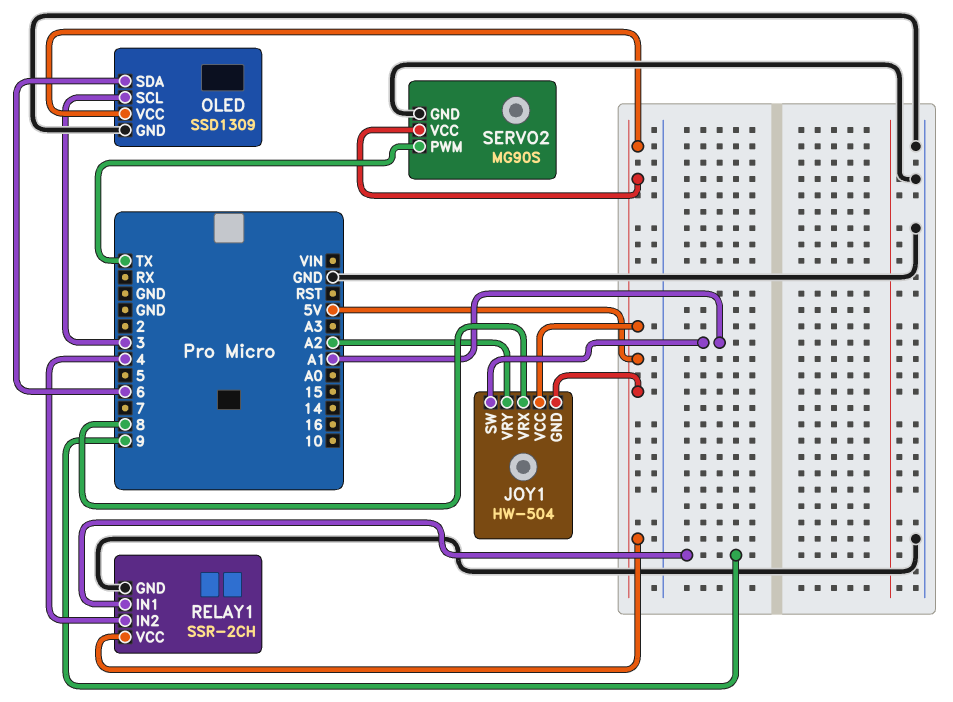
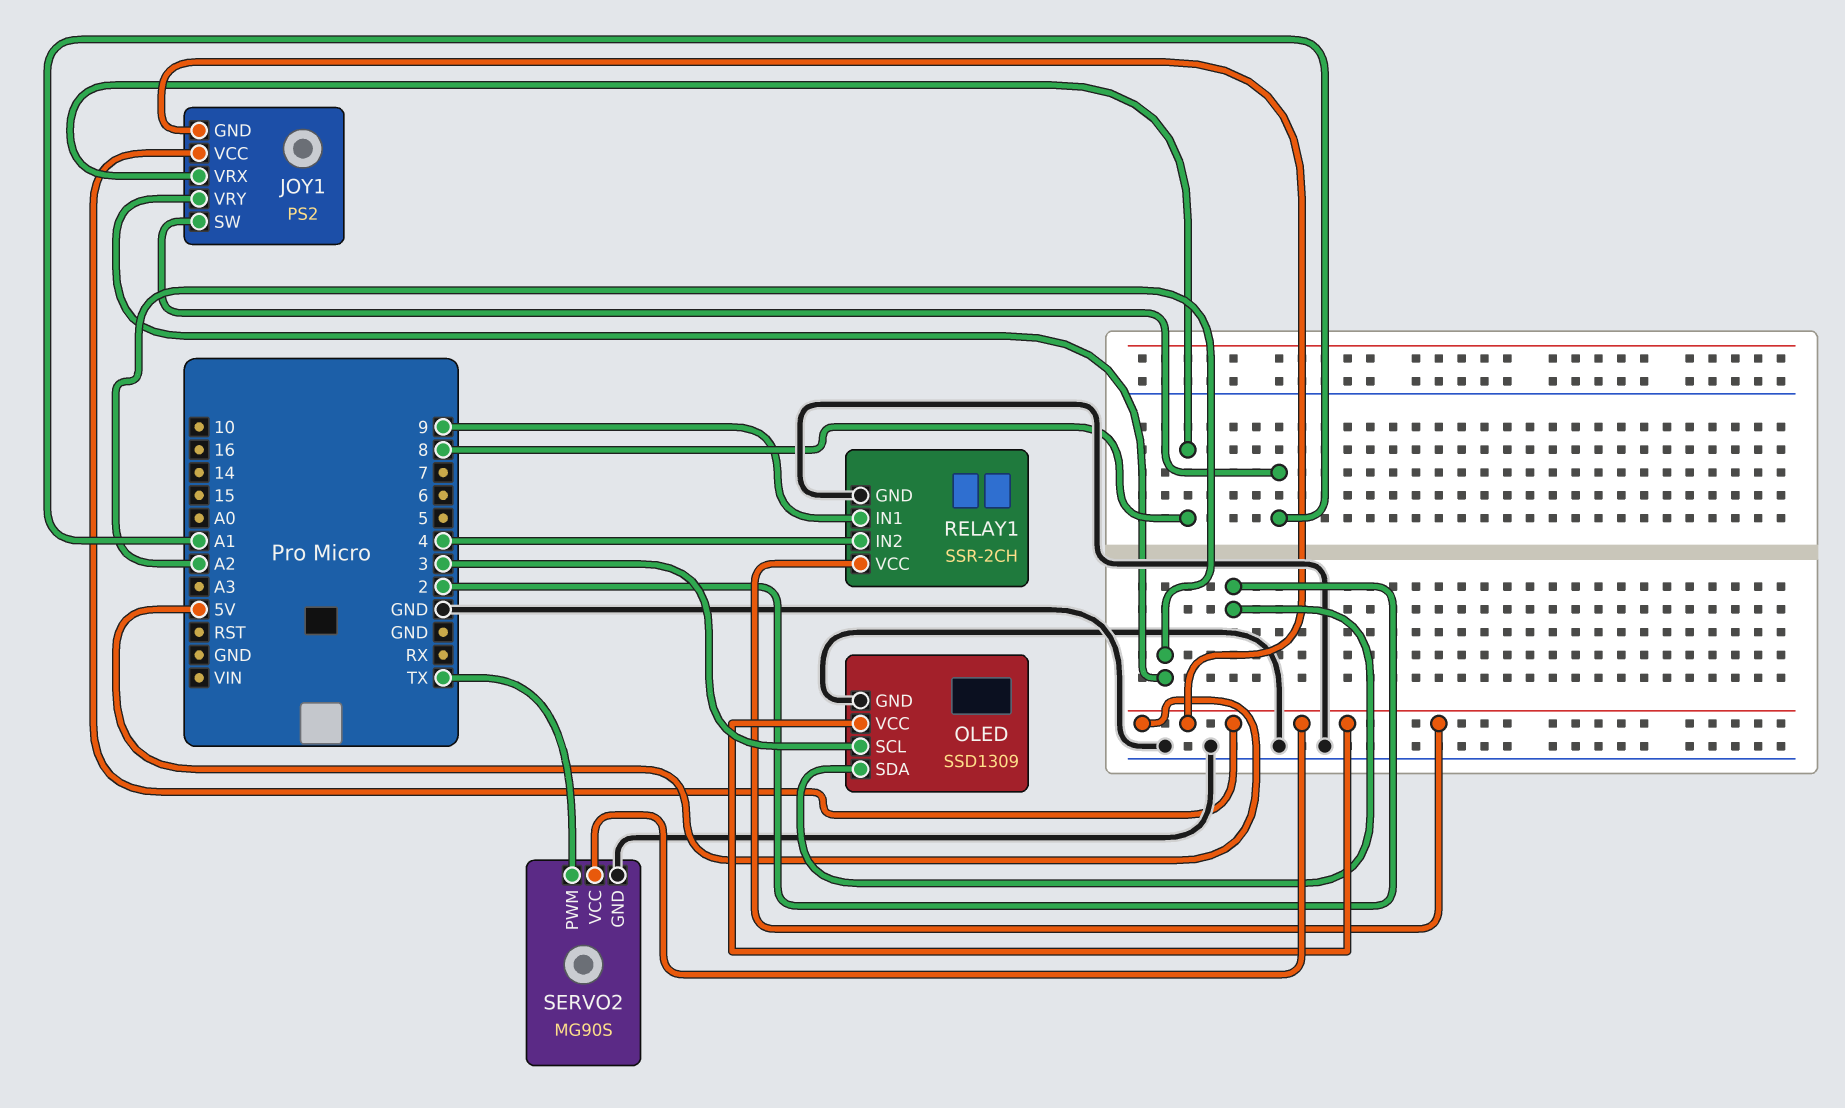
JOY1: HW-504 -> PS2
OLED pin SDA: 6 -> 2

